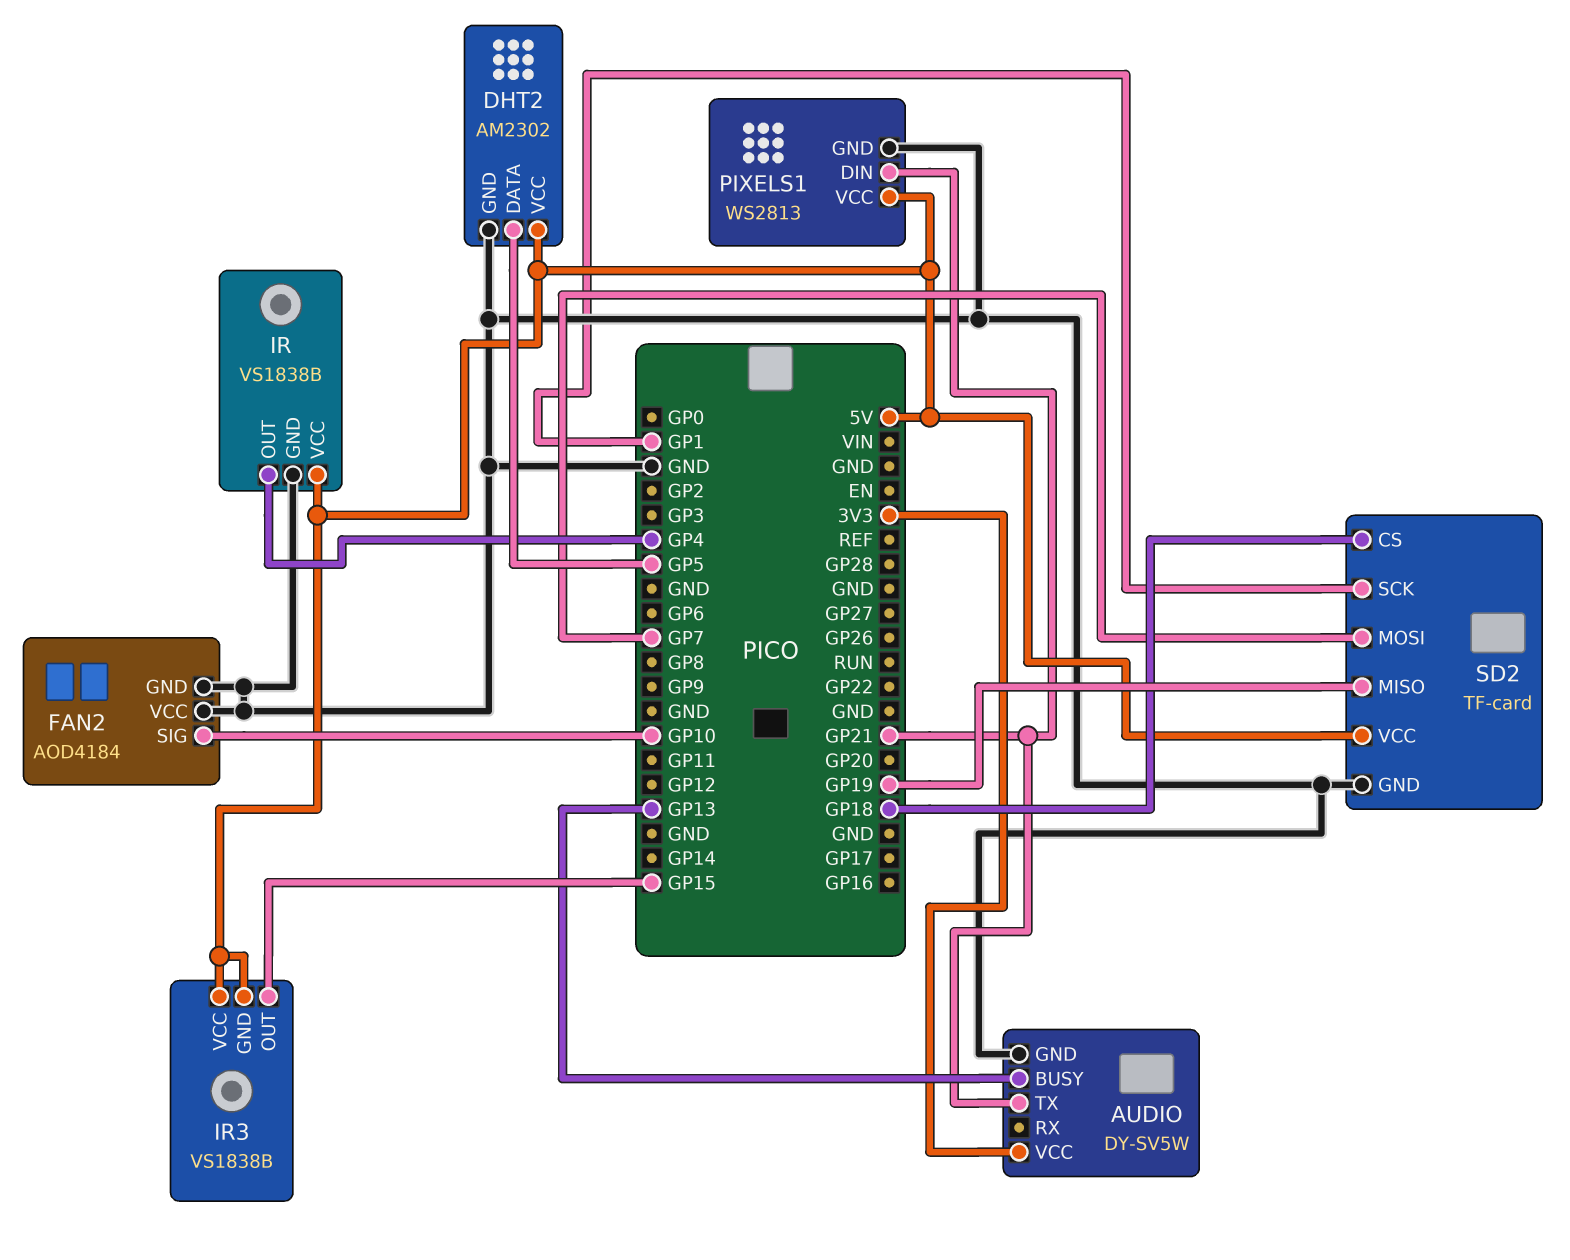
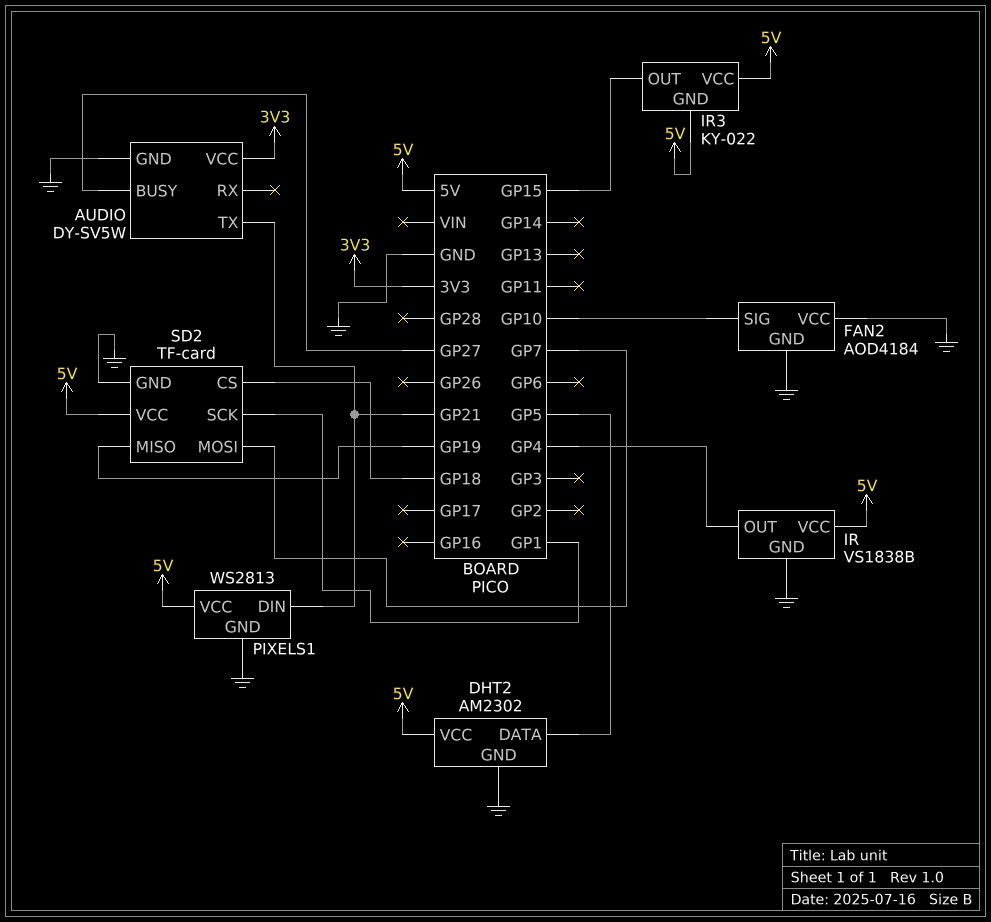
AUDIO pin BUSY: GP13 -> GP27
IR3: VS1838B -> KY-022

